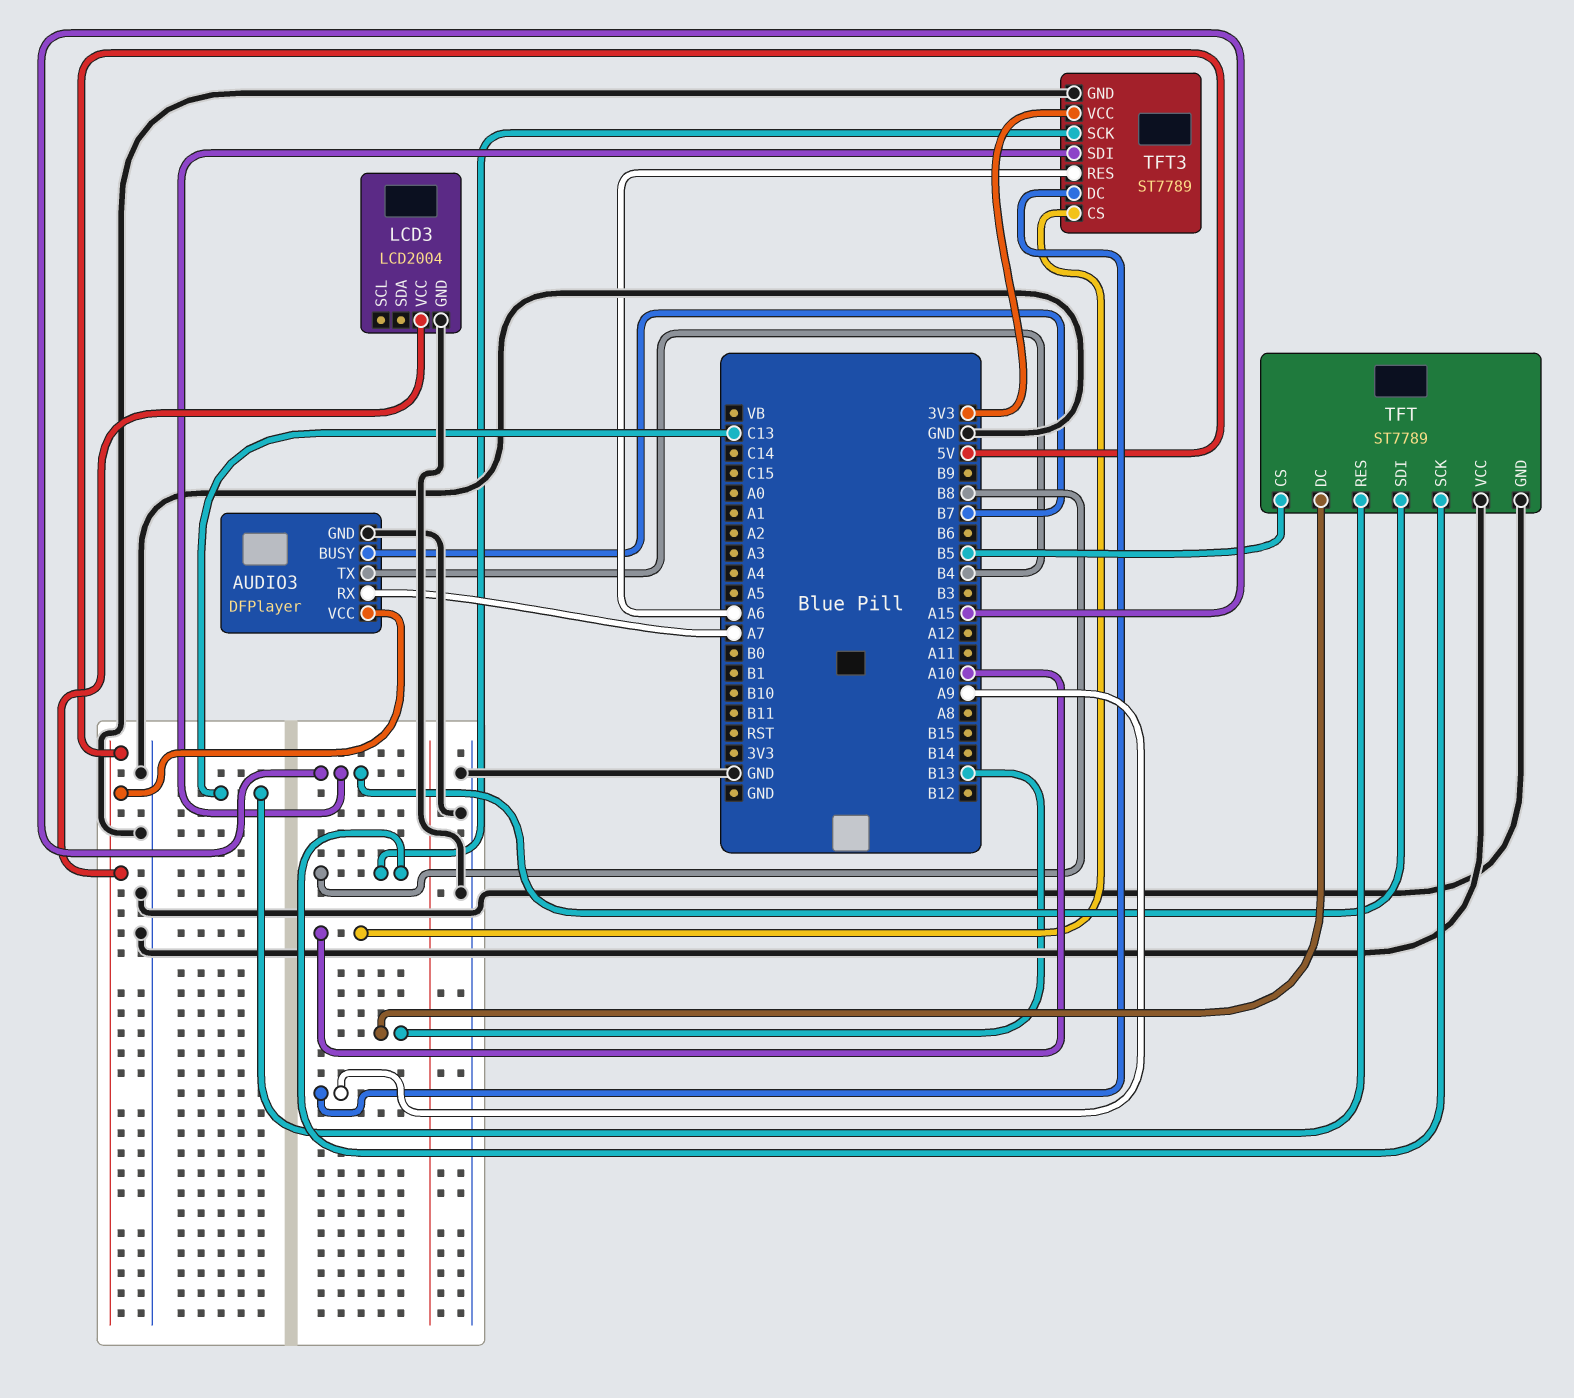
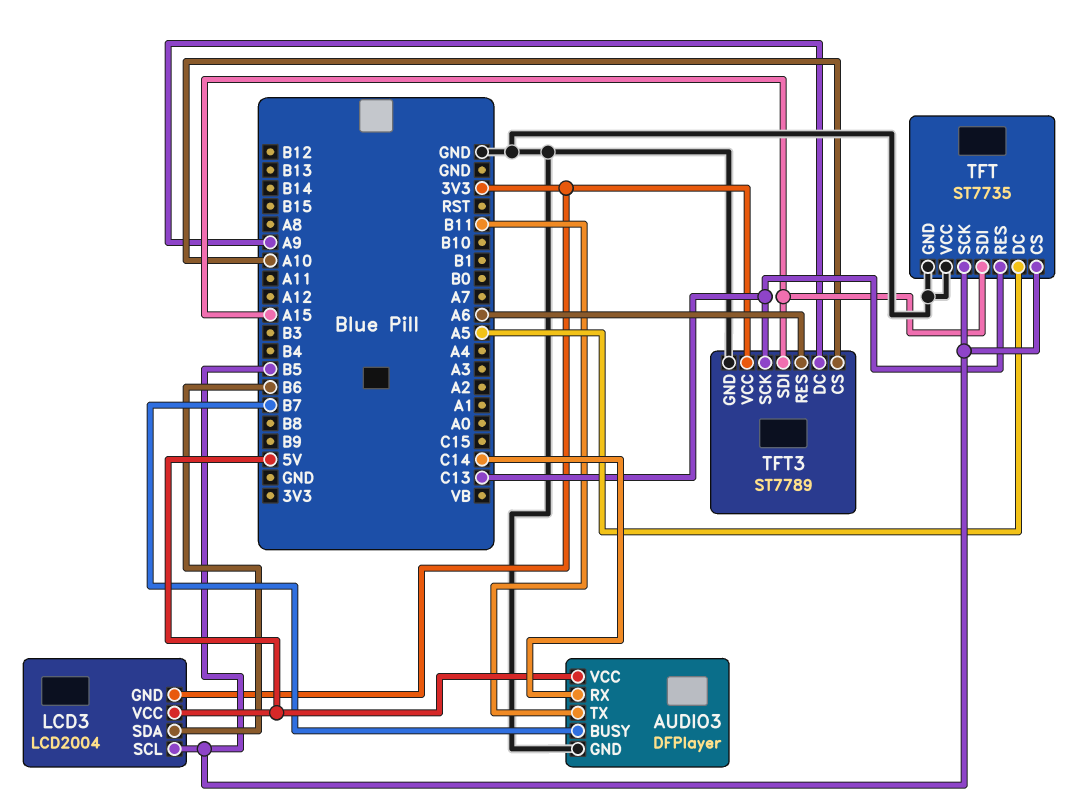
AUDIO3 pin RX: A7 -> C14
AUDIO3 pin TX: B4 -> B11
LCD3 pin GND: GND -> 3V3
LCD3 pin SCL: none -> B5
LCD3 pin SDA: none -> B6
TFT: ST7789 -> ST7735
TFT pin DC: B13 -> A5
TFT pin SCK: B8 -> B5
TFT3 pin SCK: B8 -> C13

